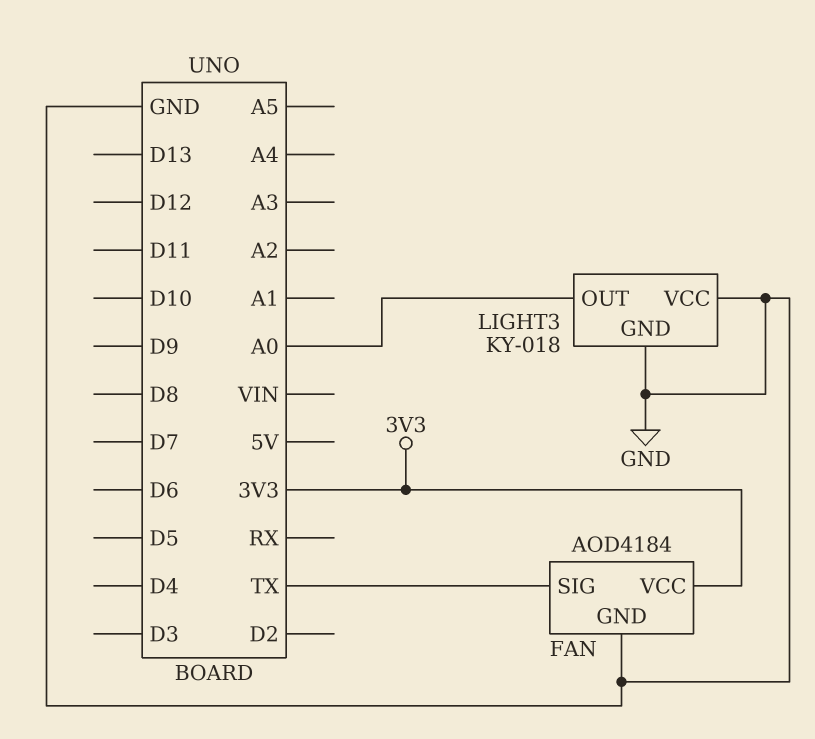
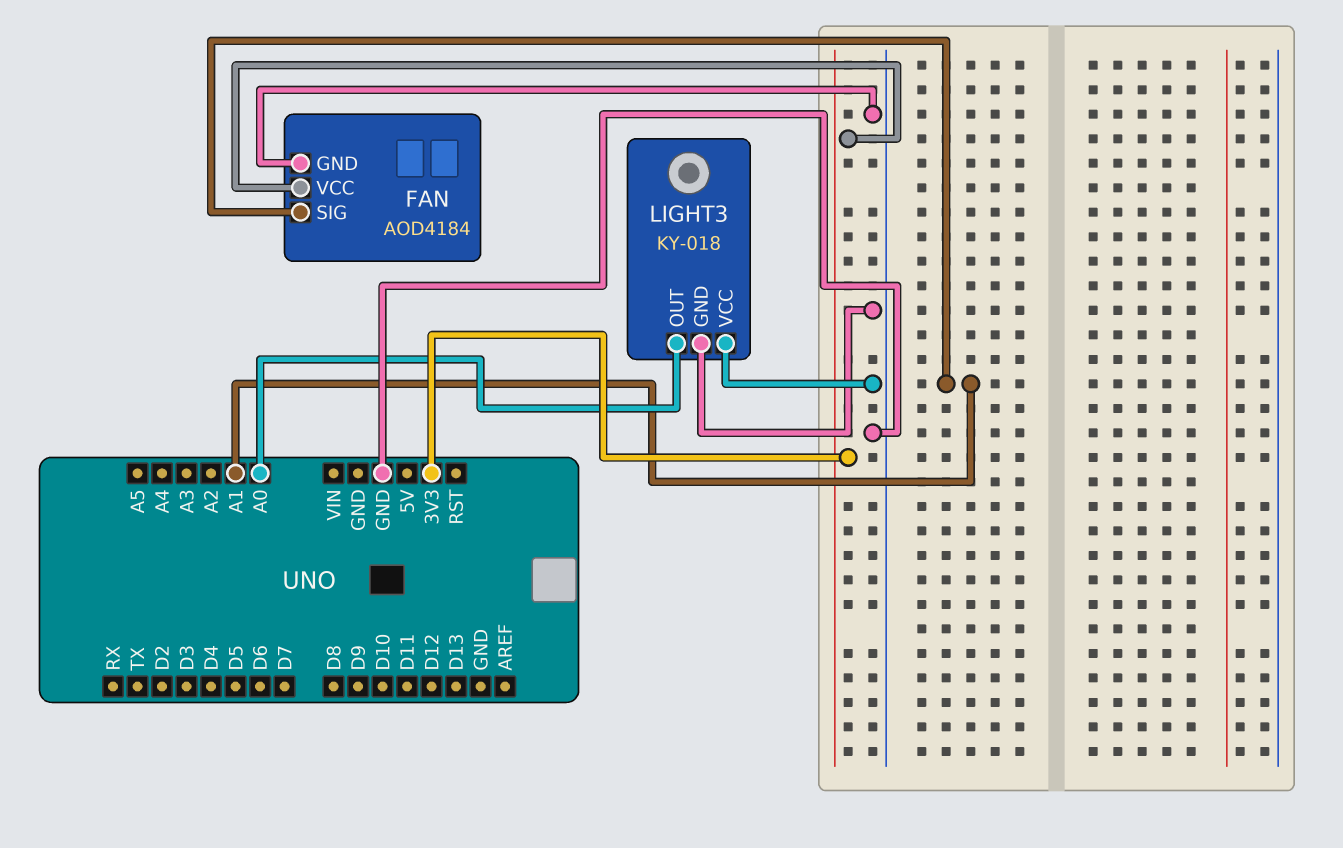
FAN pin SIG: TX -> A1

